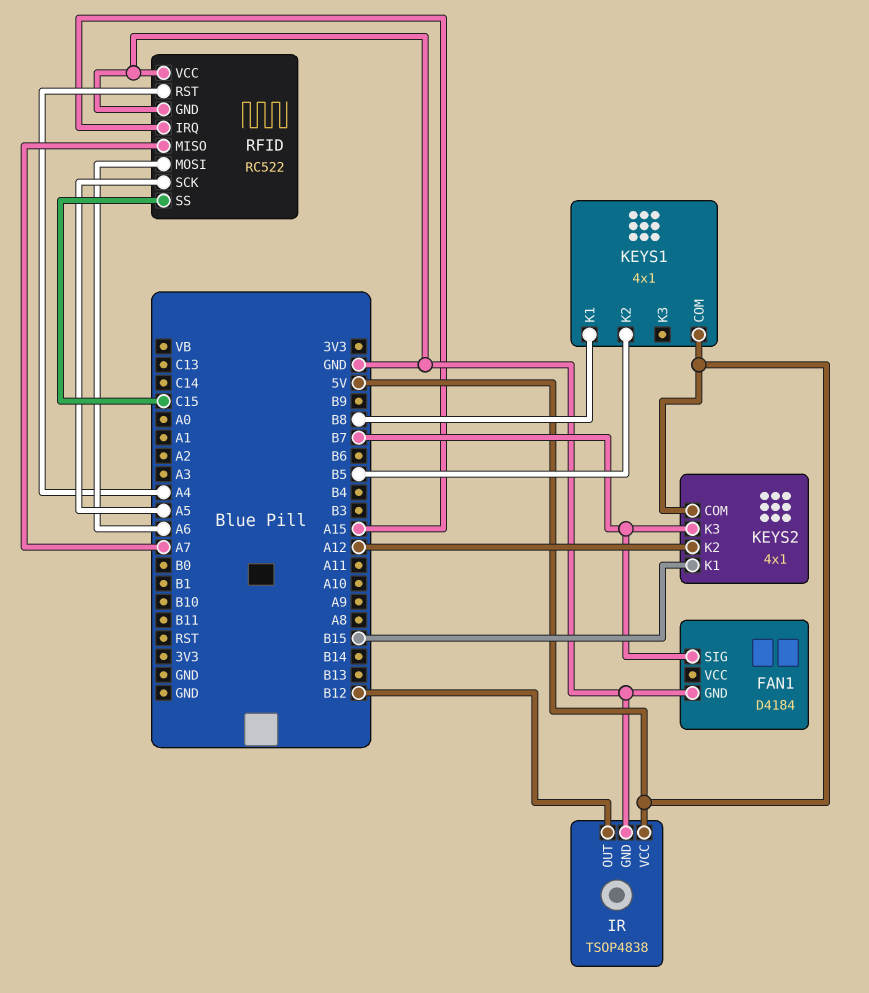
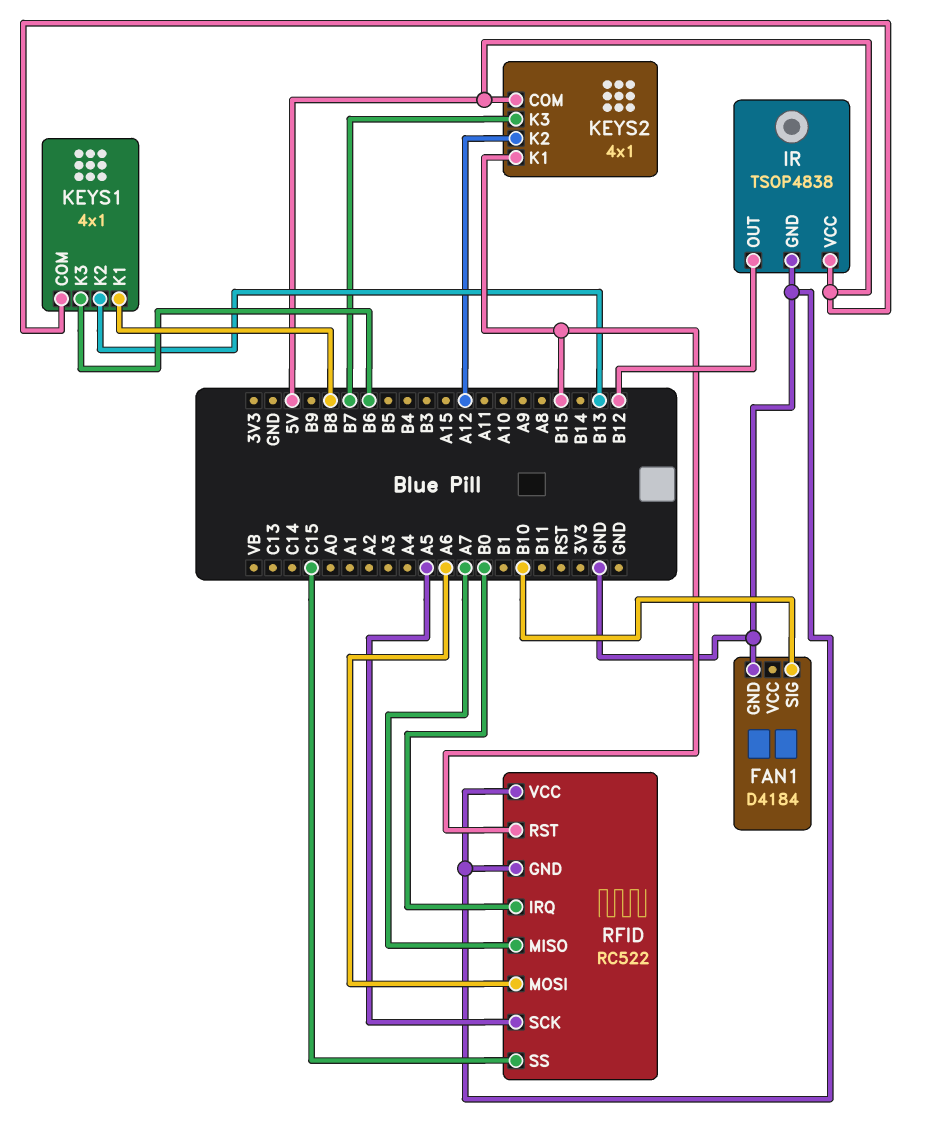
FAN1 pin SIG: B7 -> B10
KEYS1 pin K2: B5 -> B13
KEYS1 pin K3: none -> B6
RFID pin IRQ: A15 -> B0
RFID pin RST: A4 -> B15

